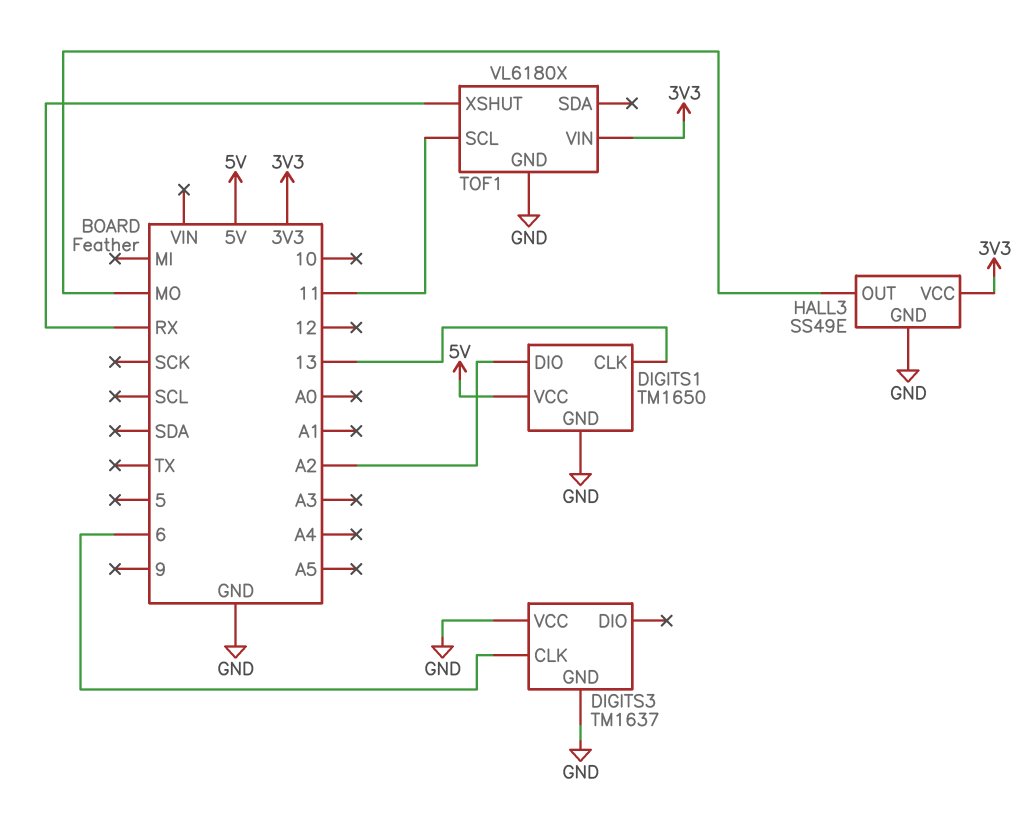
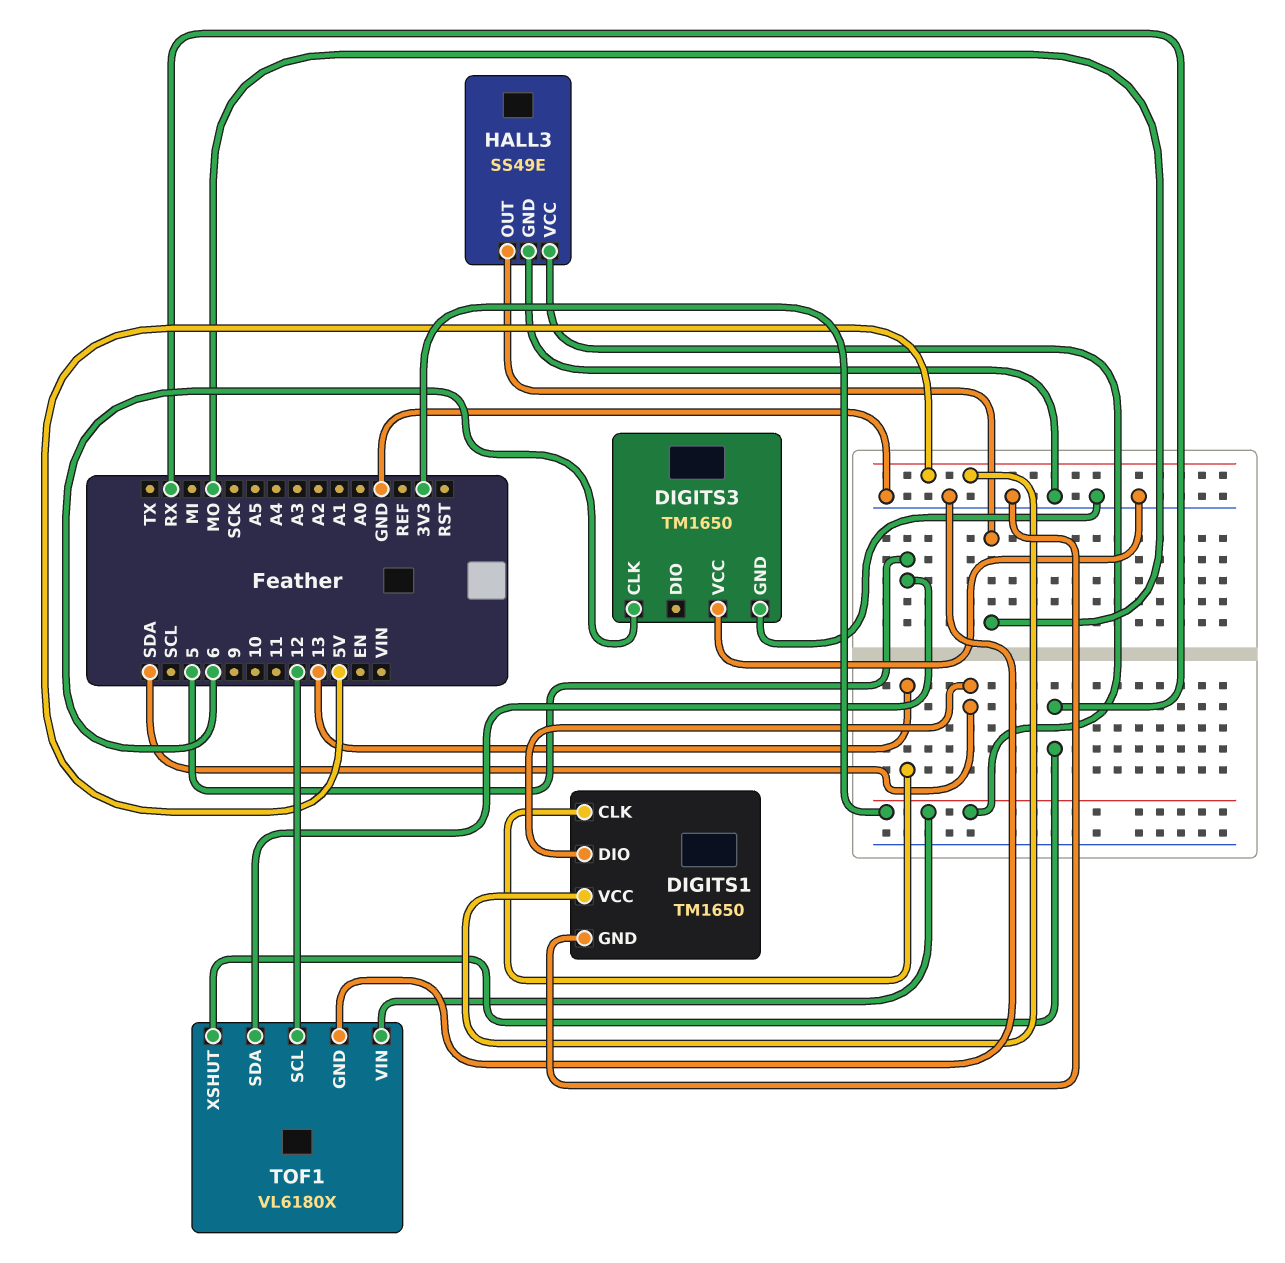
DIGITS1 pin DIO: A2 -> SDA
DIGITS3: TM1637 -> TM1650
TOF1 pin SCL: 11 -> 12
TOF1 pin SDA: none -> 5

